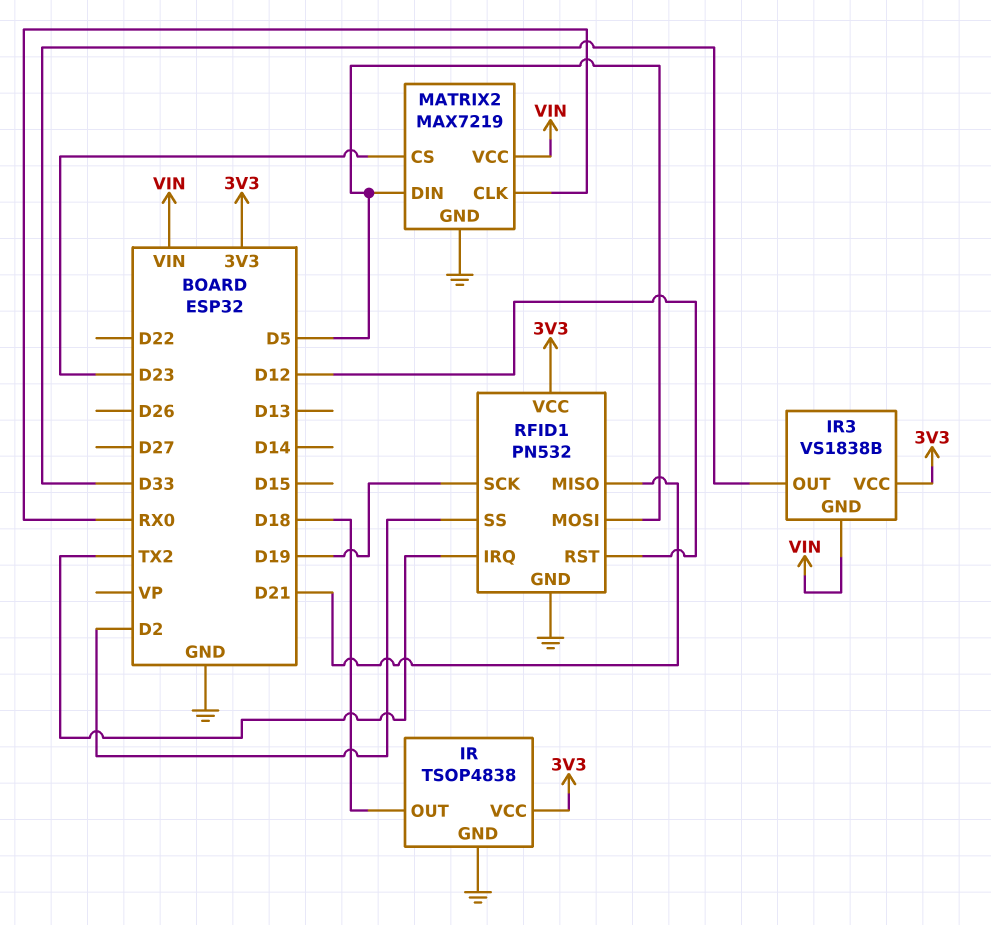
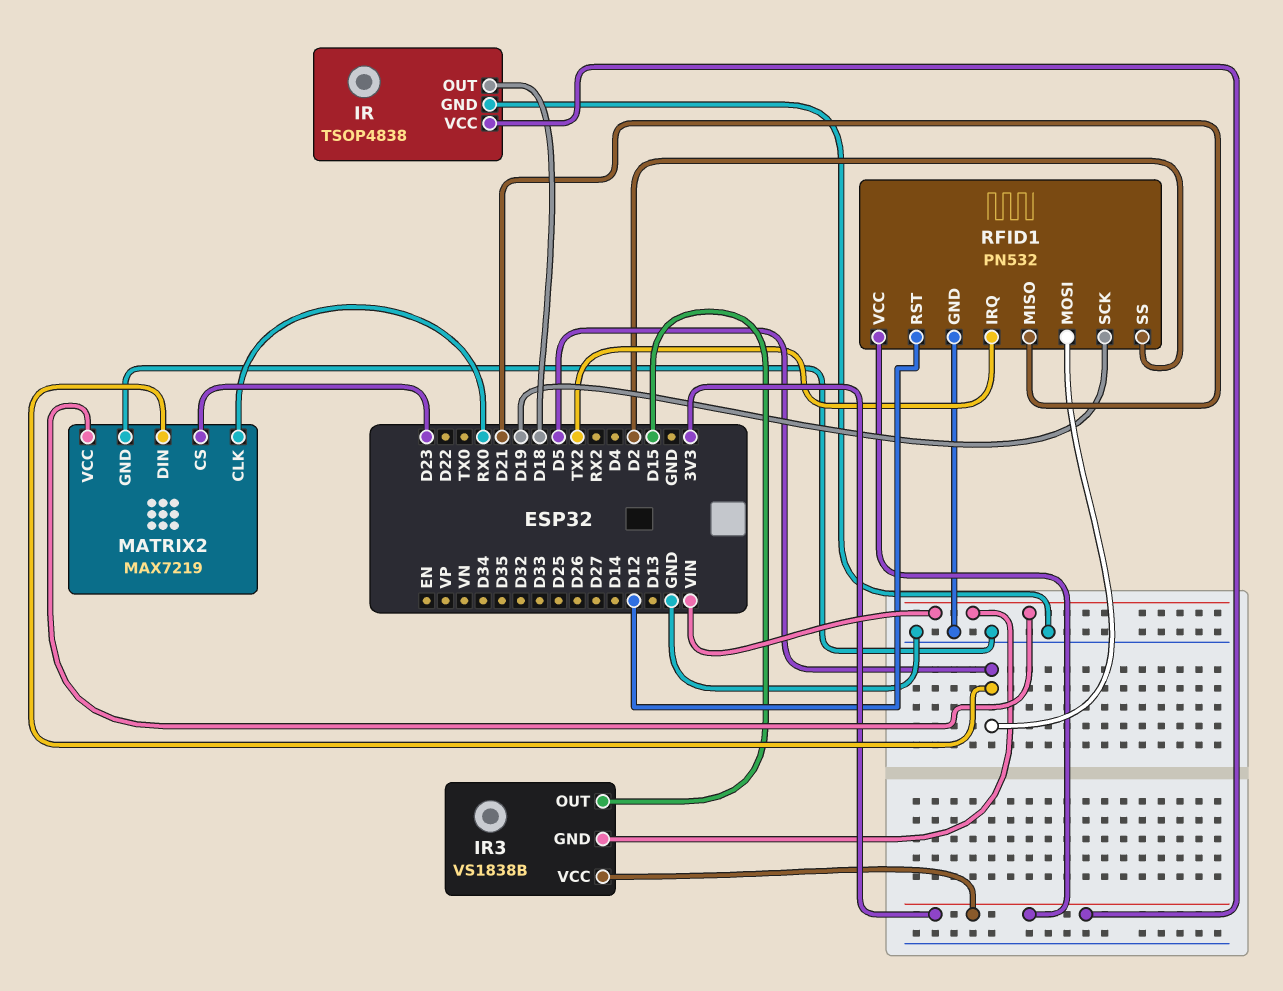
IR3 pin OUT: D33 -> D15

